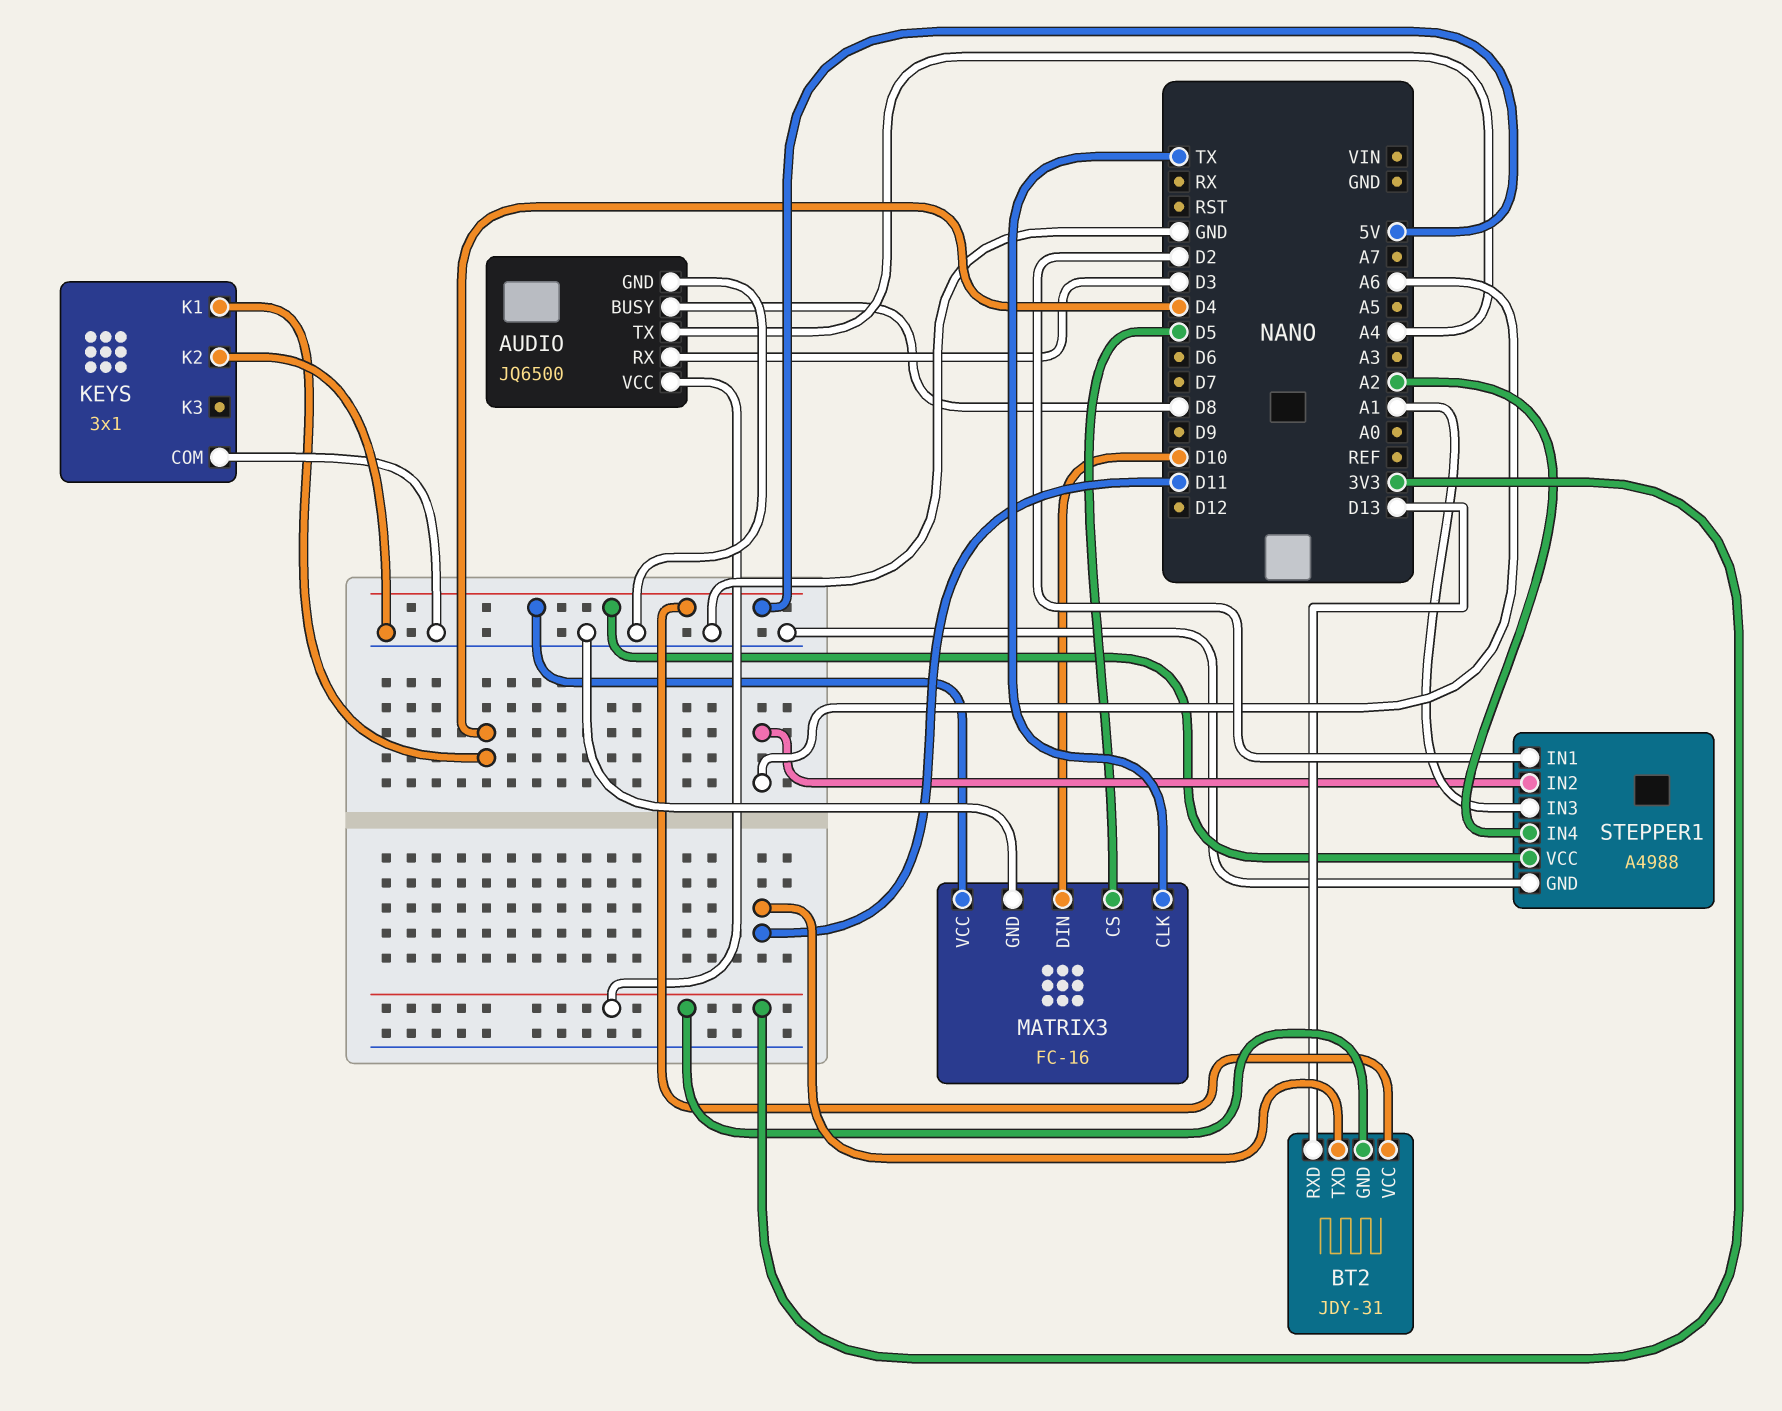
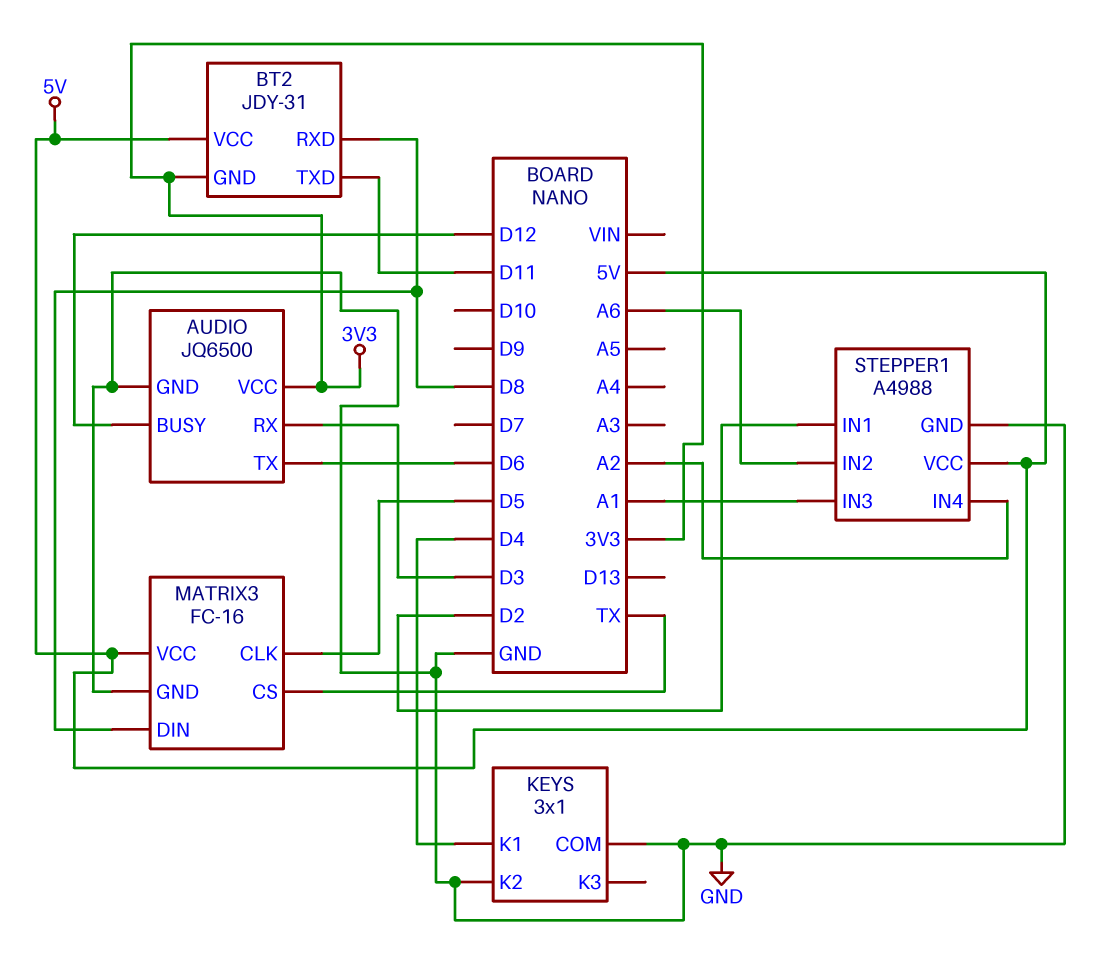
AUDIO pin BUSY: D8 -> D12
AUDIO pin TX: A4 -> D6
BT2 pin RXD: D13 -> D8
MATRIX3 pin CLK: TX -> D5
MATRIX3 pin CS: D5 -> TX
MATRIX3 pin DIN: D10 -> D8

